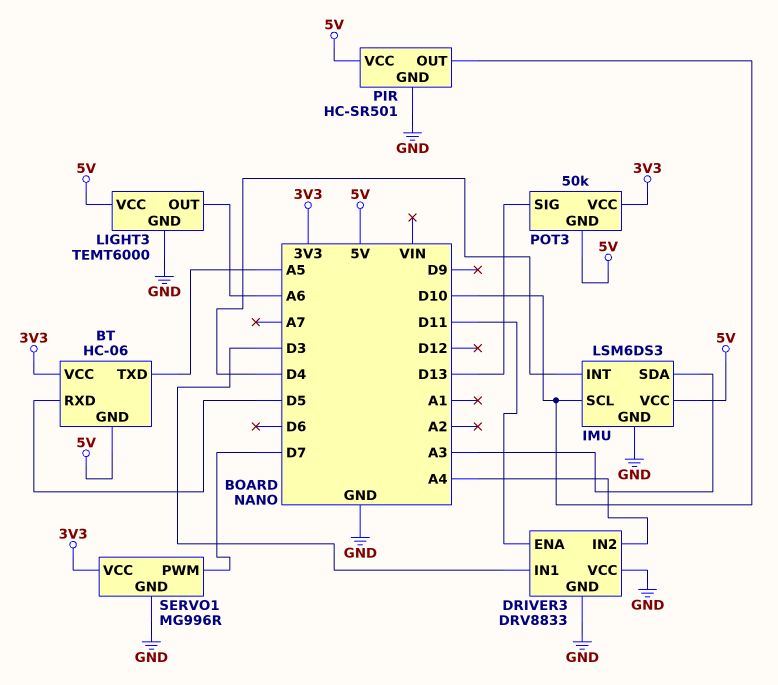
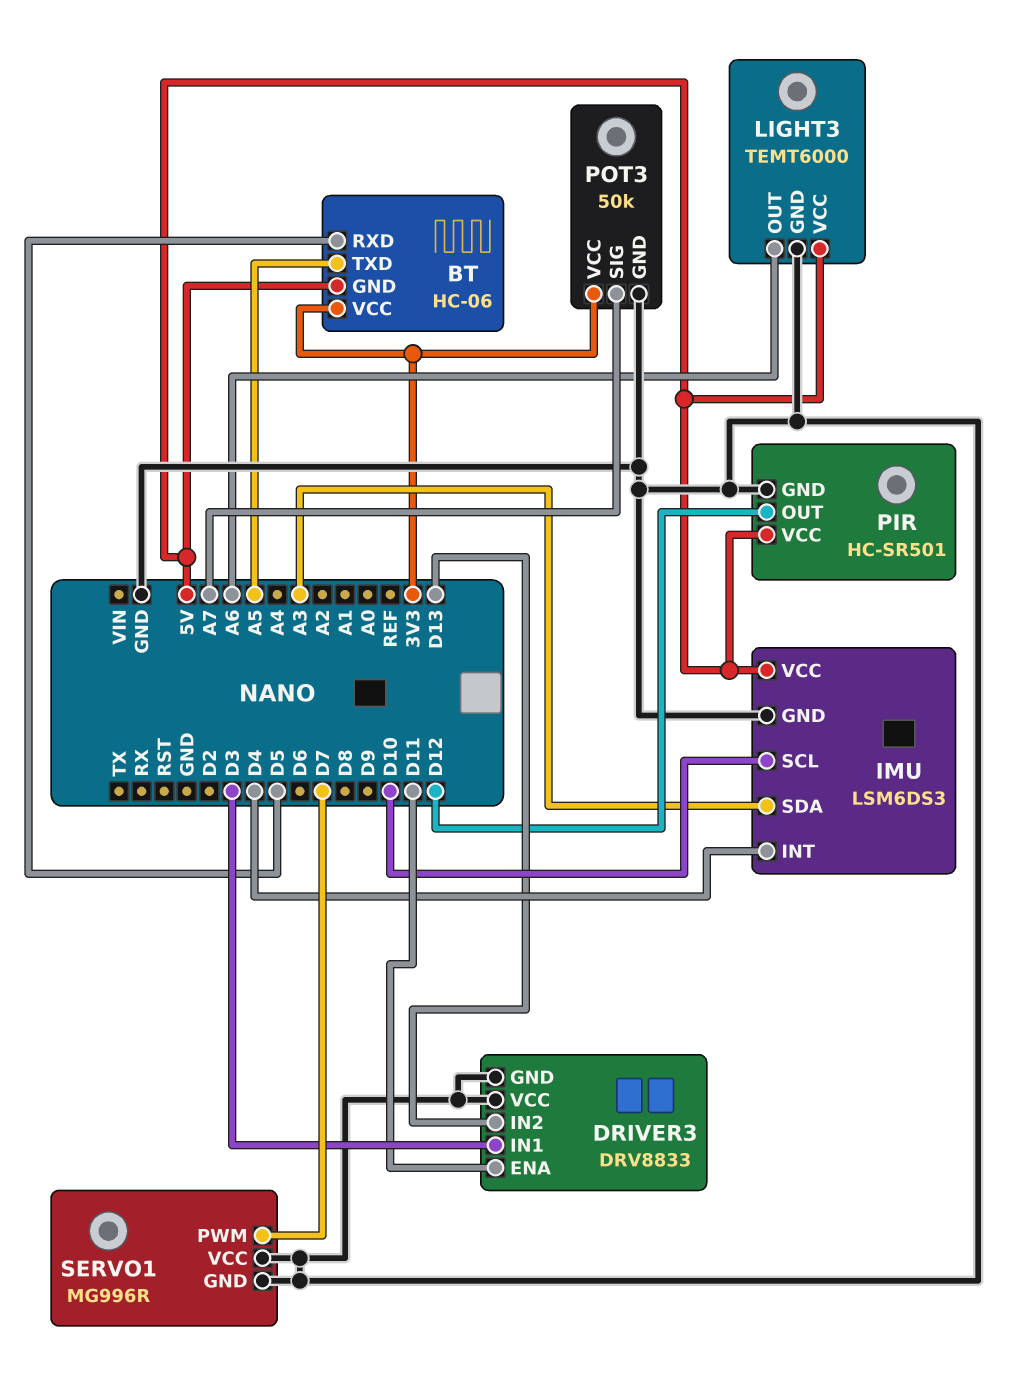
DRIVER3 pin IN2: A4 -> D13
PIR pin OUT: D10 -> D12
POT3 pin GND: 5V -> GND
POT3 pin SIG: D13 -> A7
SERVO1 pin VCC: 3V3 -> GND

